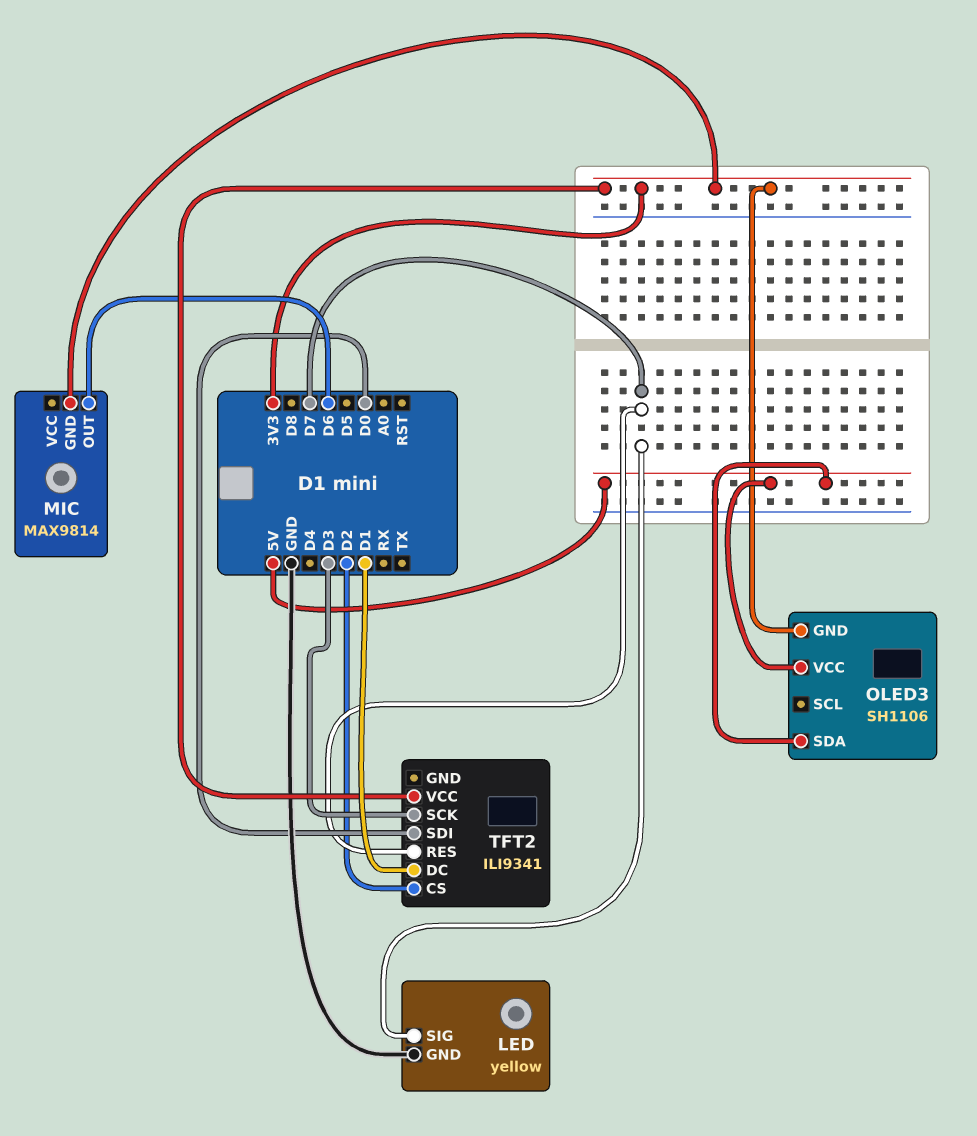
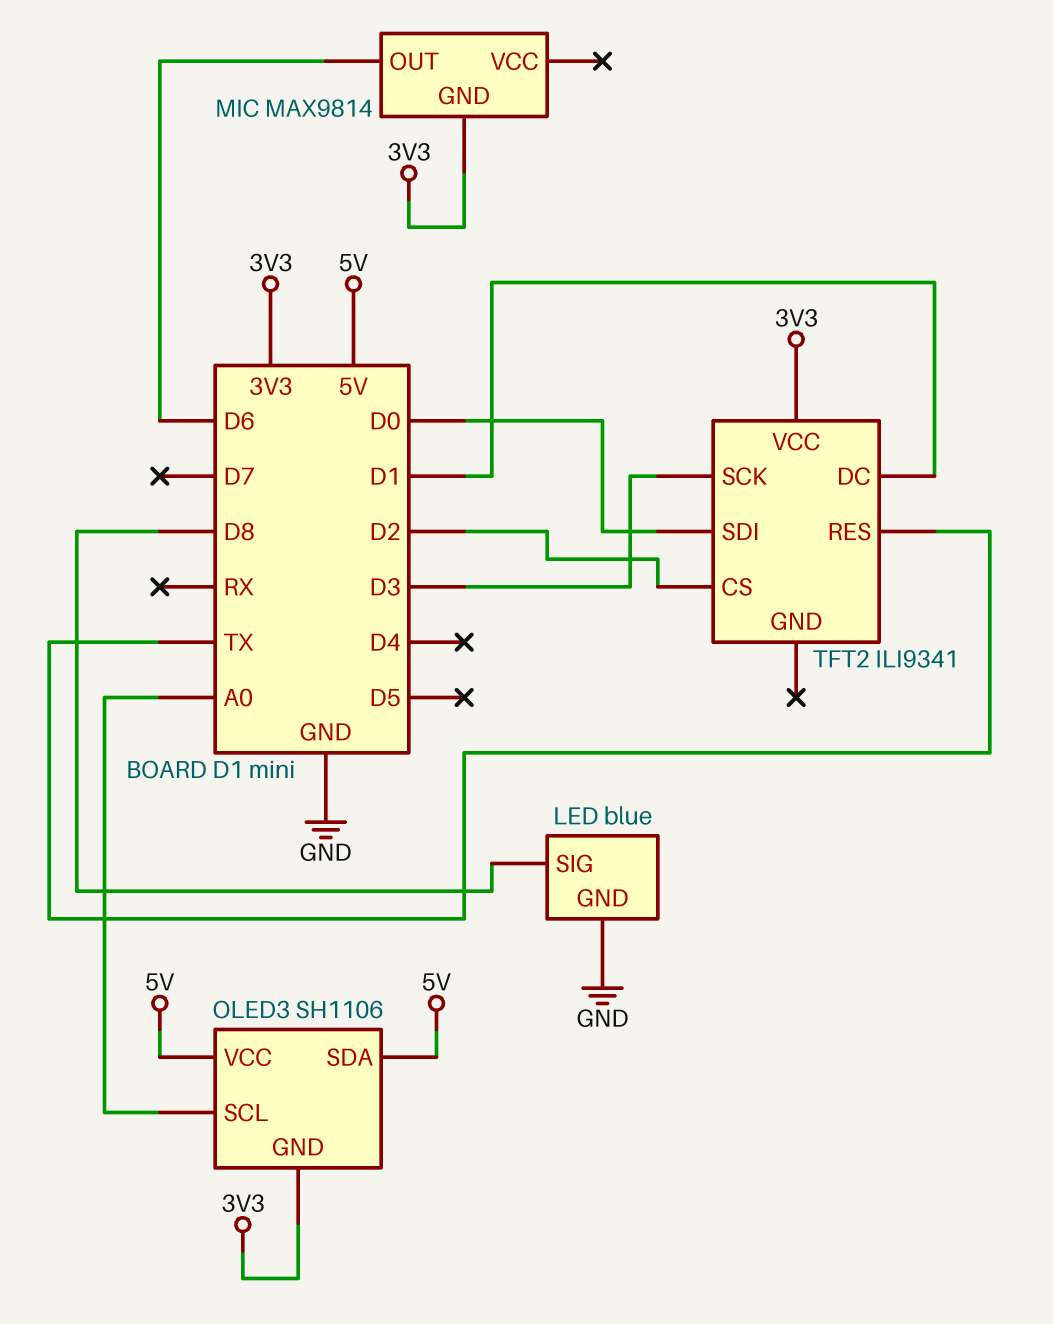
LED: yellow -> blue
LED pin SIG: D7 -> D8
OLED3 pin SCL: none -> A0
TFT2 pin RES: D7 -> TX

